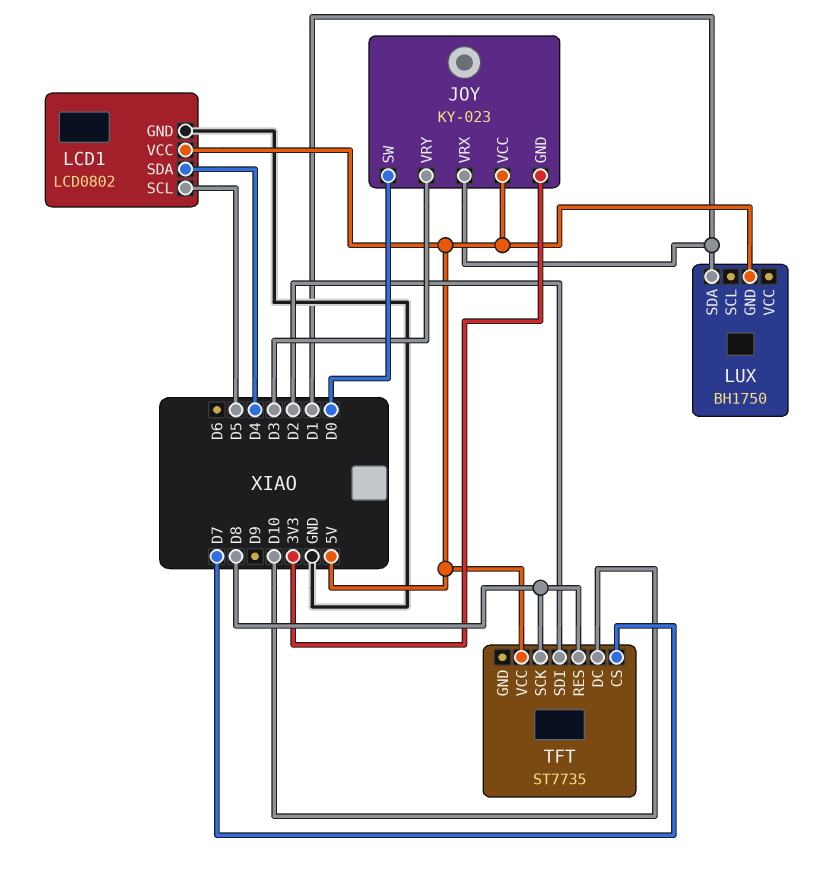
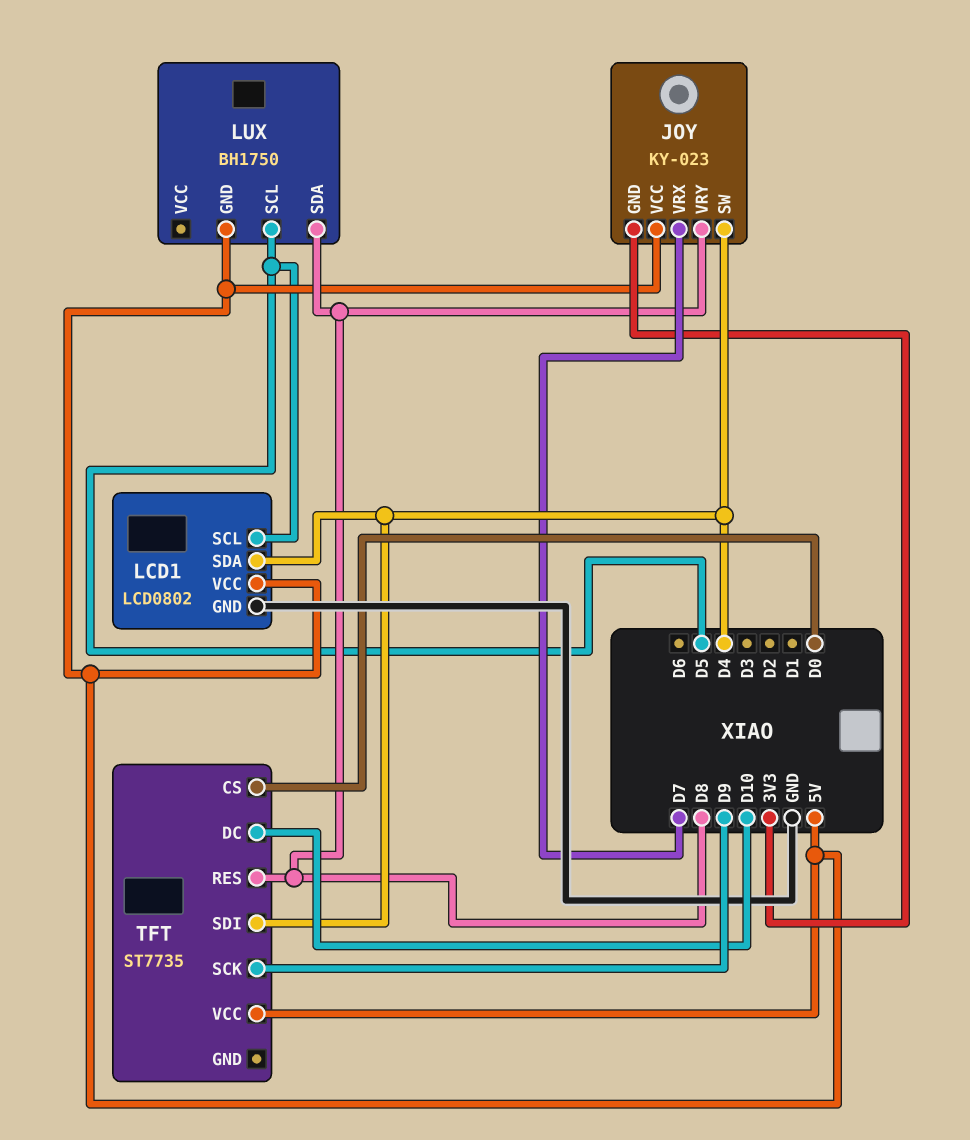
JOY pin SW: D0 -> D4
JOY pin VRX: D1 -> D7
JOY pin VRY: D3 -> D8
LUX pin SCL: none -> D5
LUX pin SDA: D1 -> D8
TFT pin CS: D7 -> D0
TFT pin SCK: D8 -> D9
TFT pin SDI: D2 -> D4

